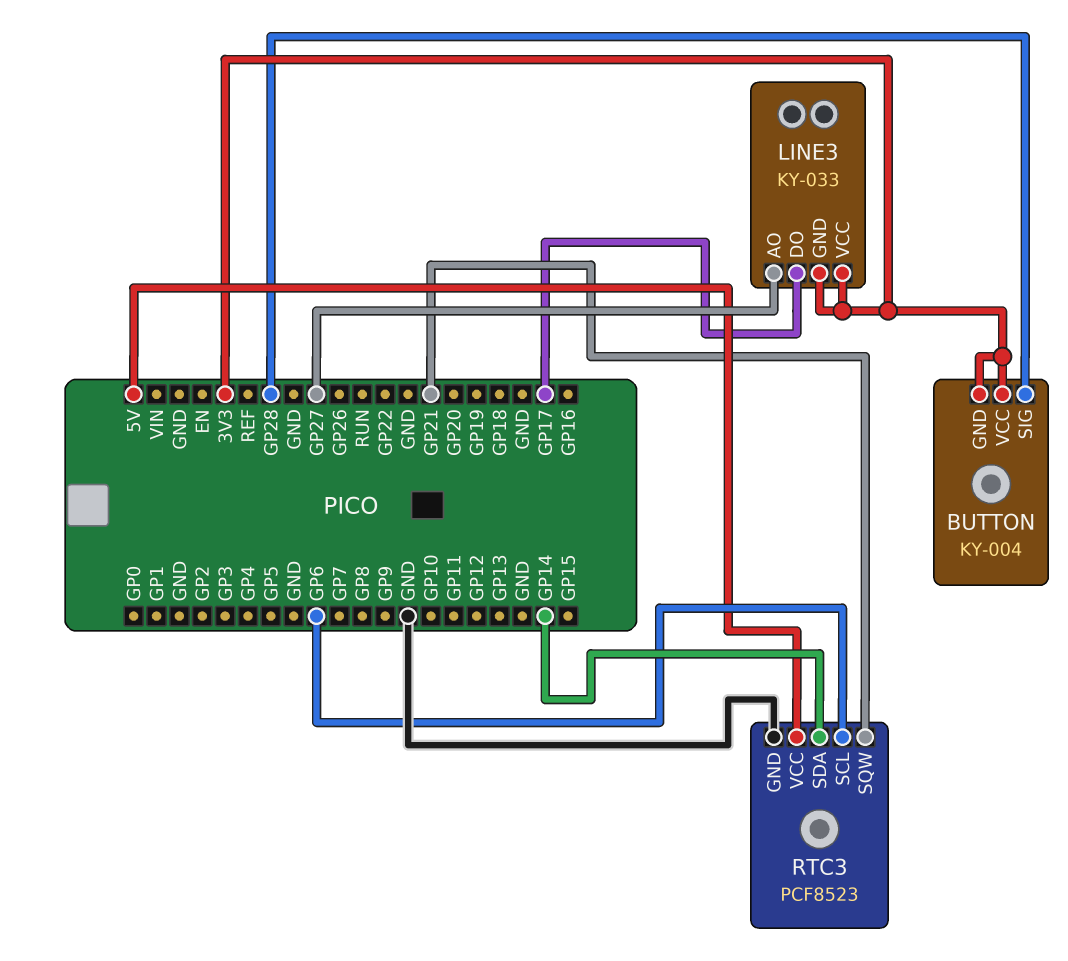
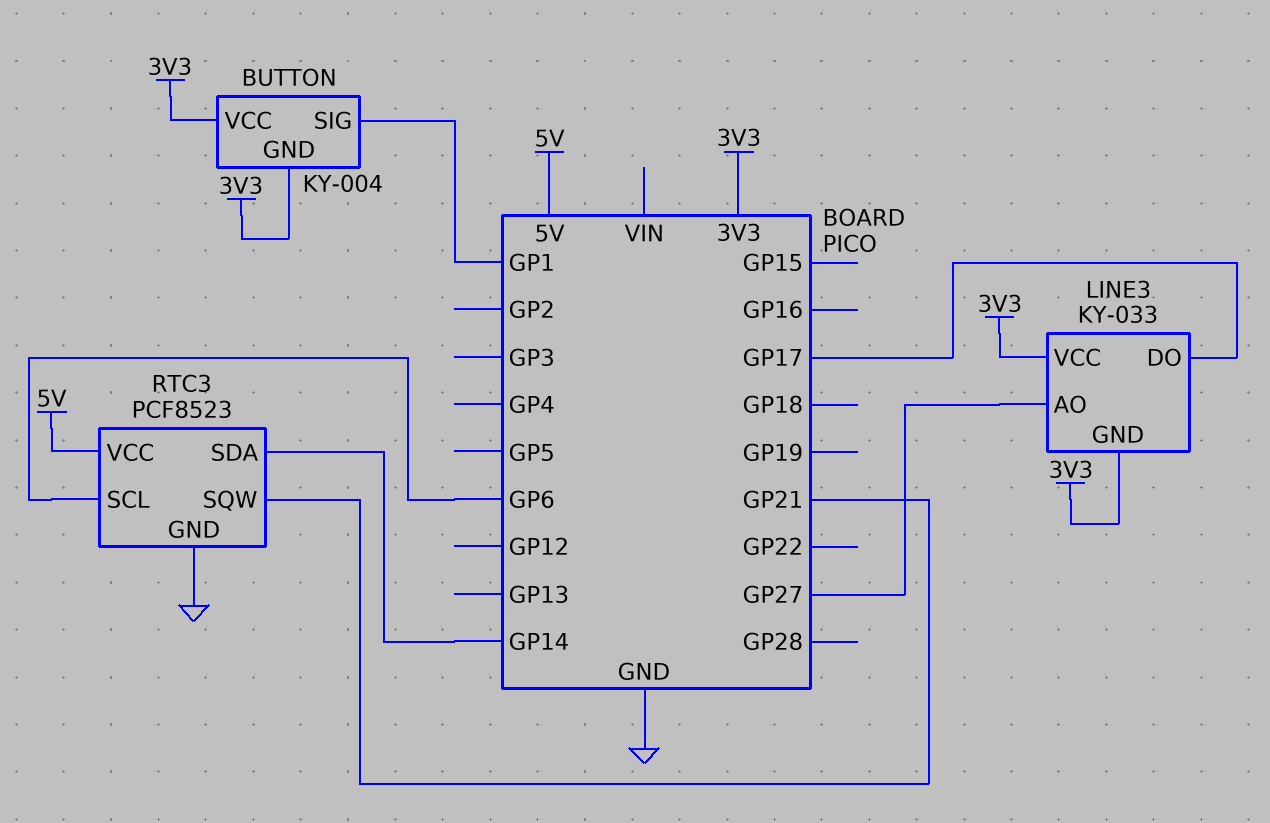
BUTTON pin SIG: GP28 -> GP1

